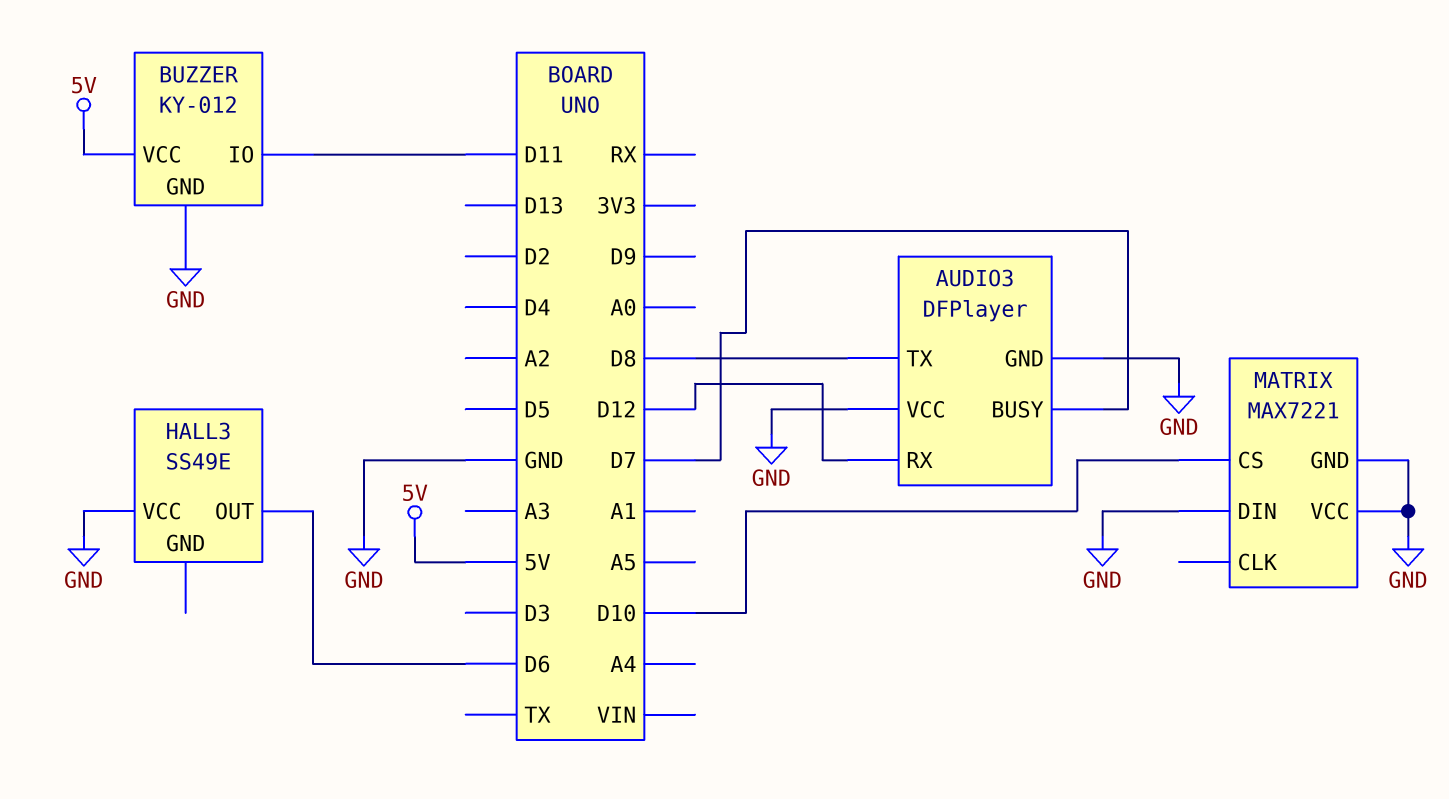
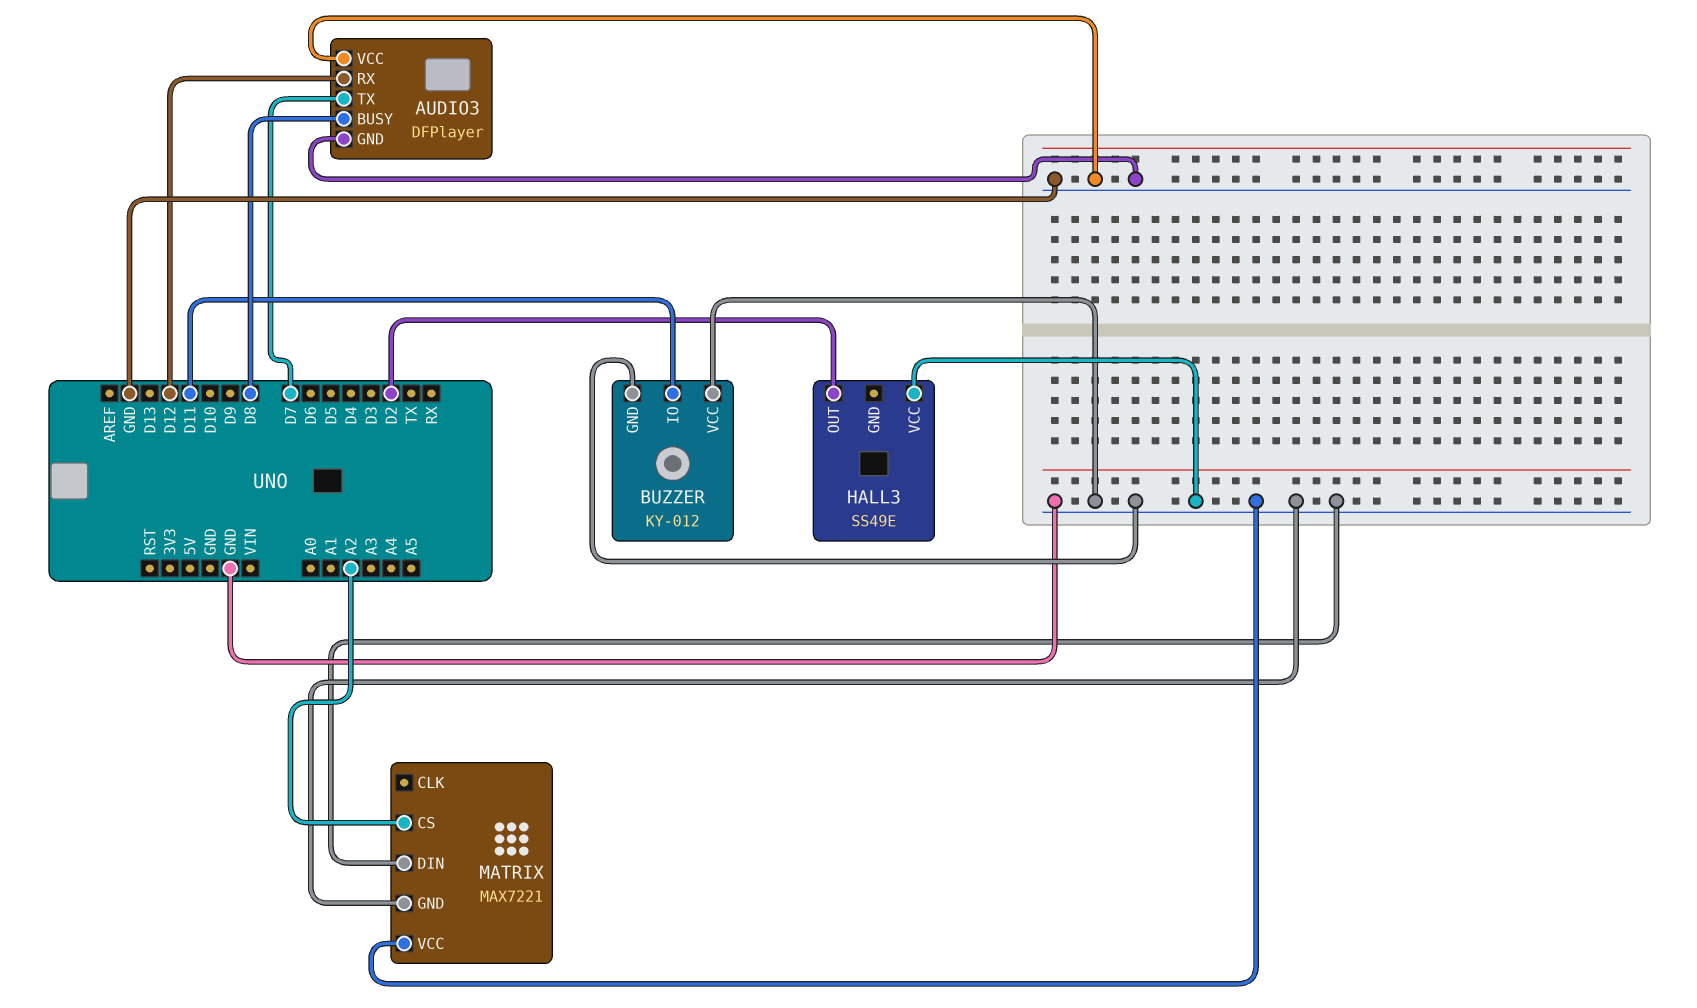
AUDIO3 pin BUSY: D7 -> D8
AUDIO3 pin TX: D8 -> D7
BUZZER pin VCC: 5V -> GND
HALL3 pin OUT: D6 -> D2
MATRIX pin CS: D10 -> A2

